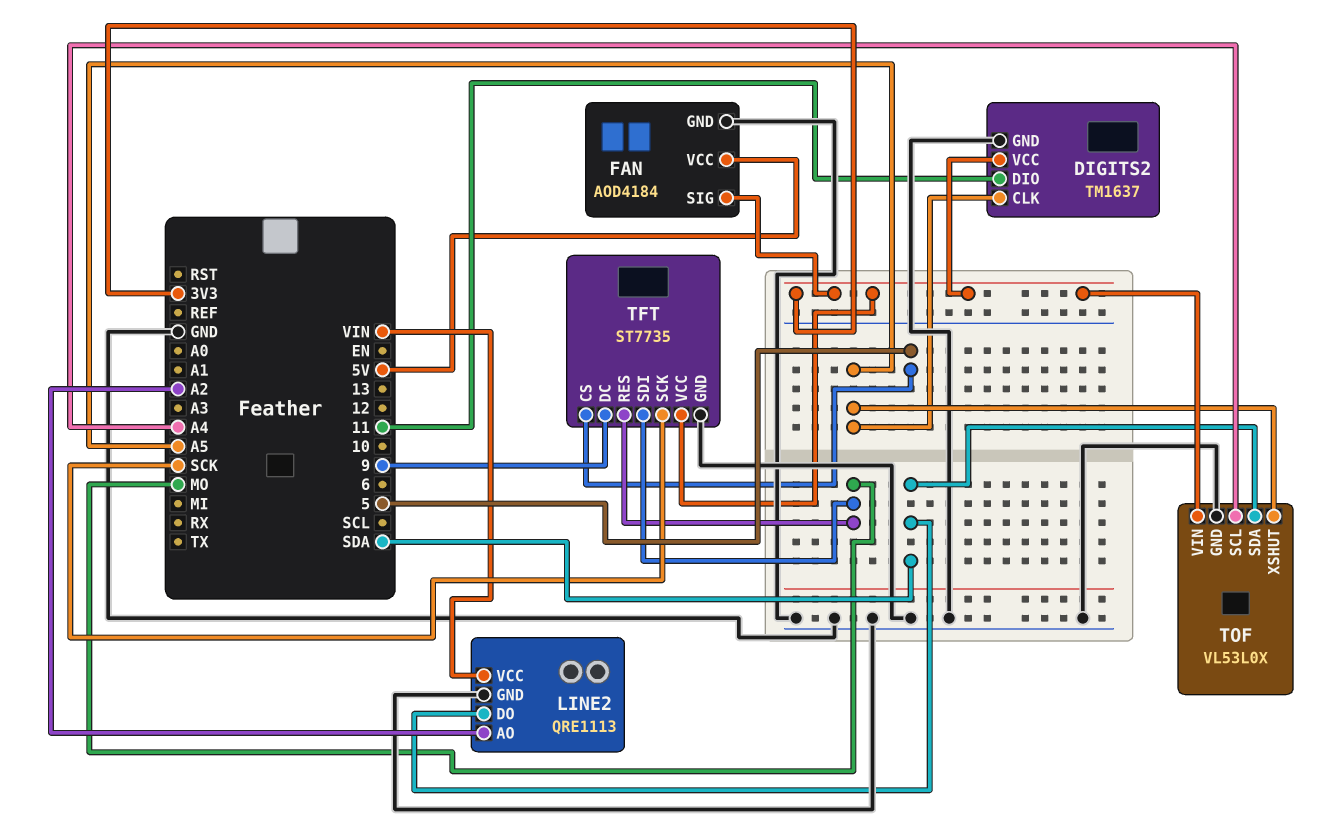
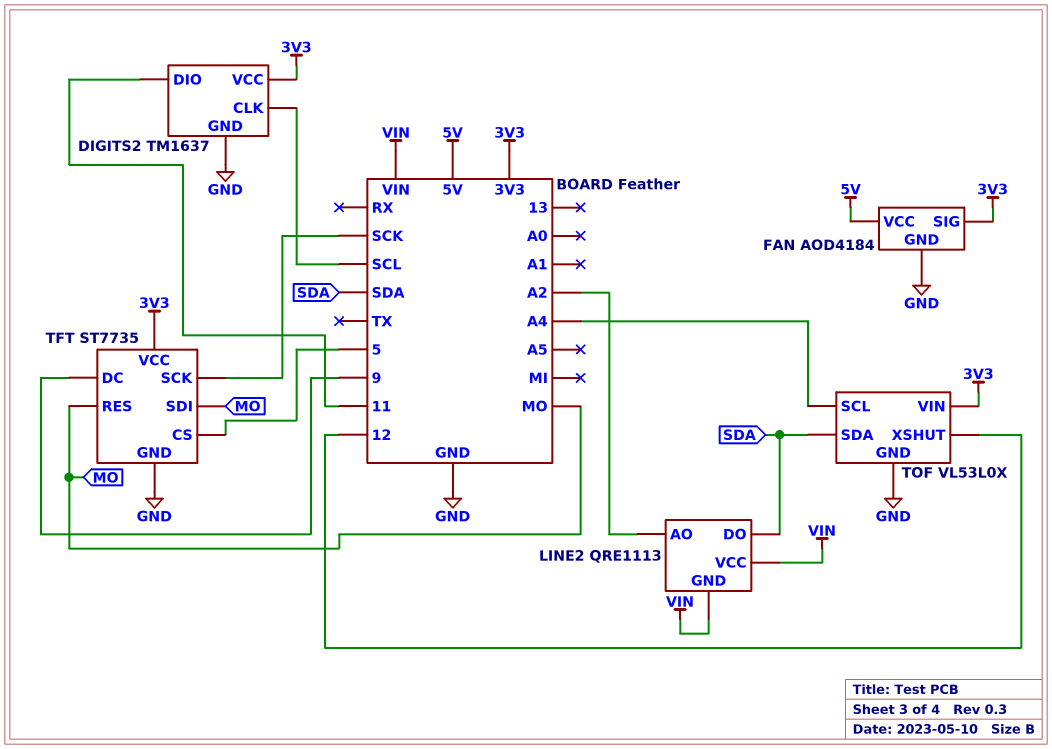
DIGITS2 pin CLK: A5 -> SCL
LINE2 pin GND: GND -> VIN
TOF pin XSHUT: A5 -> 12

